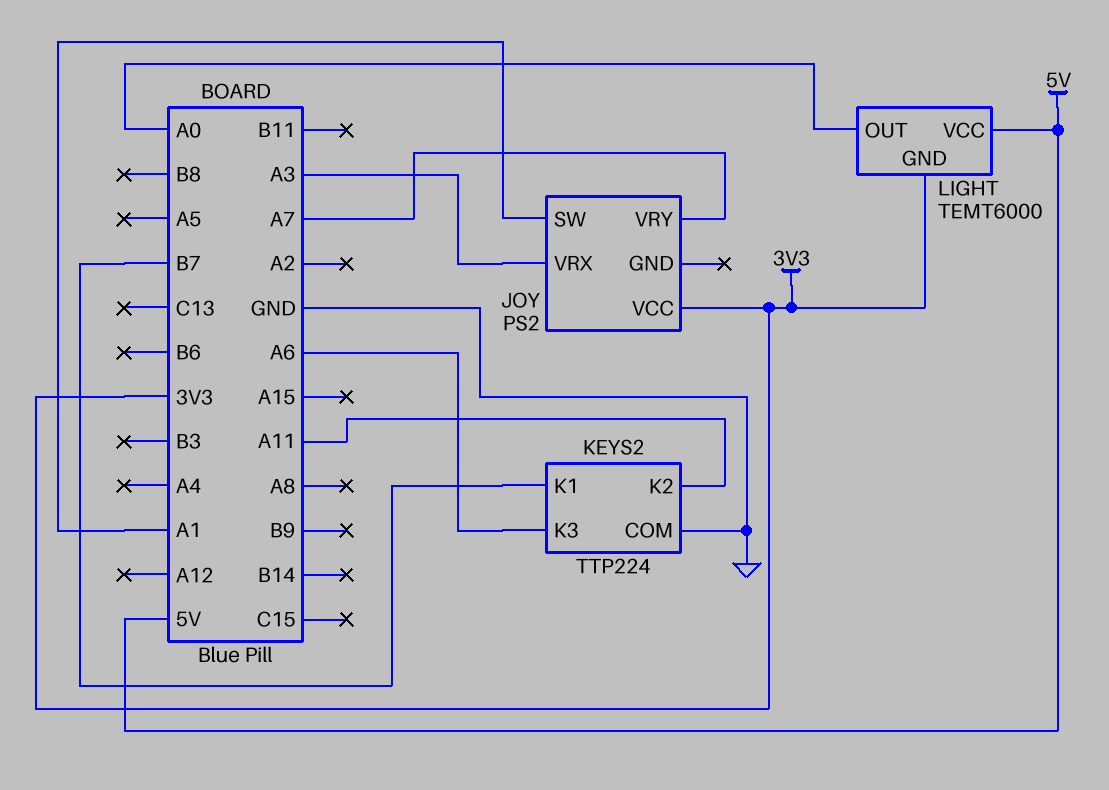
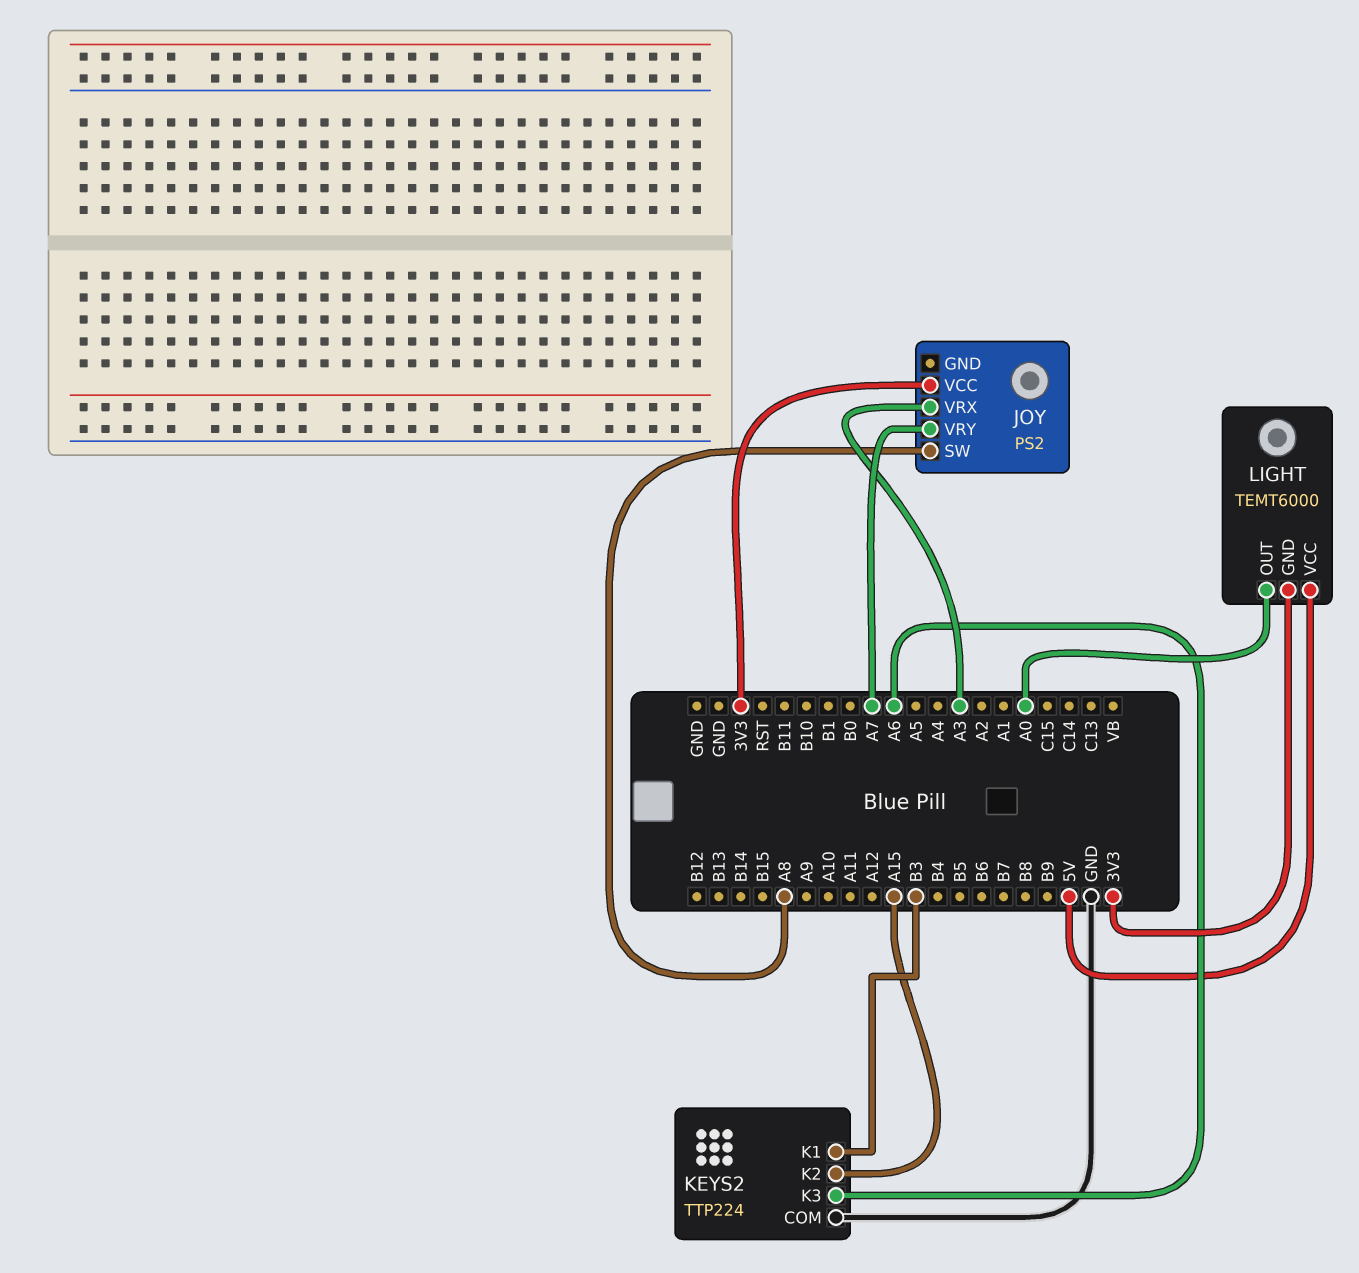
JOY pin SW: A1 -> A8
KEYS2 pin K1: B7 -> B3
KEYS2 pin K2: A11 -> A15

